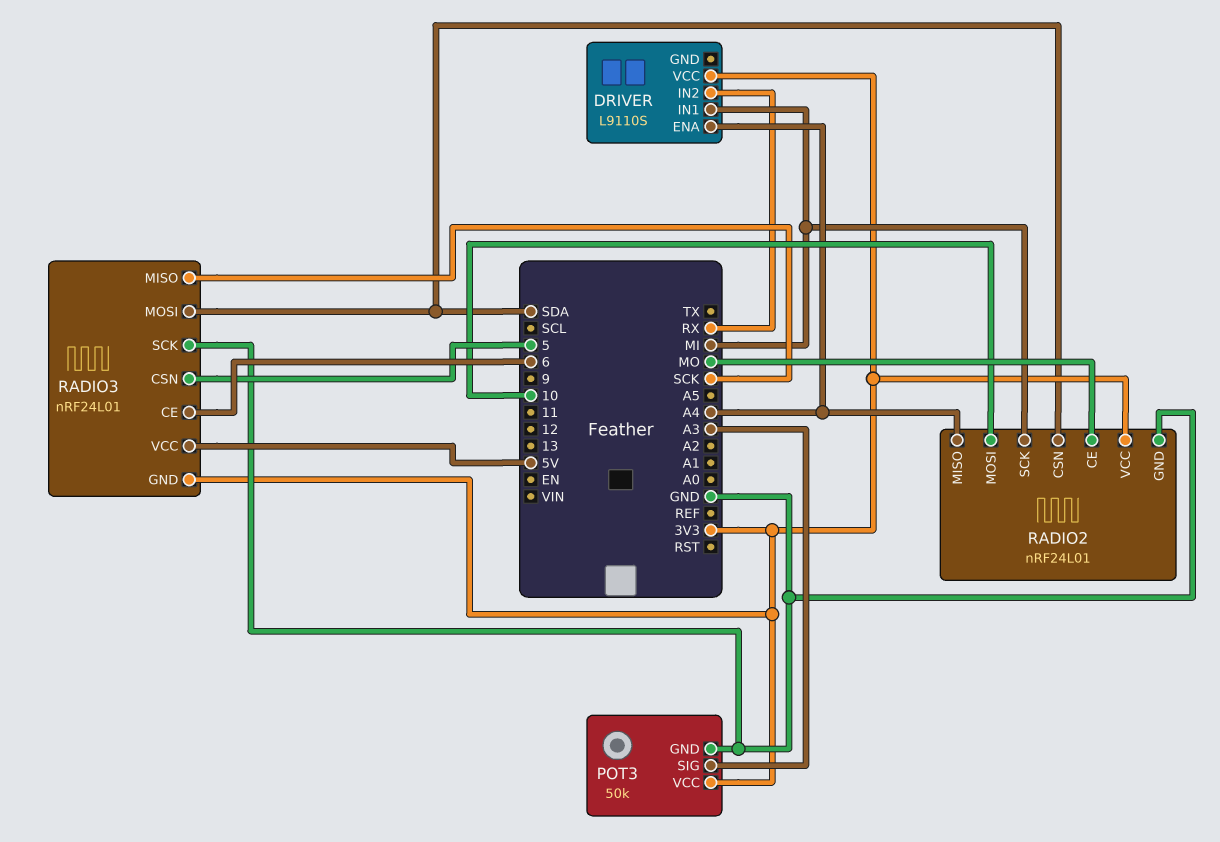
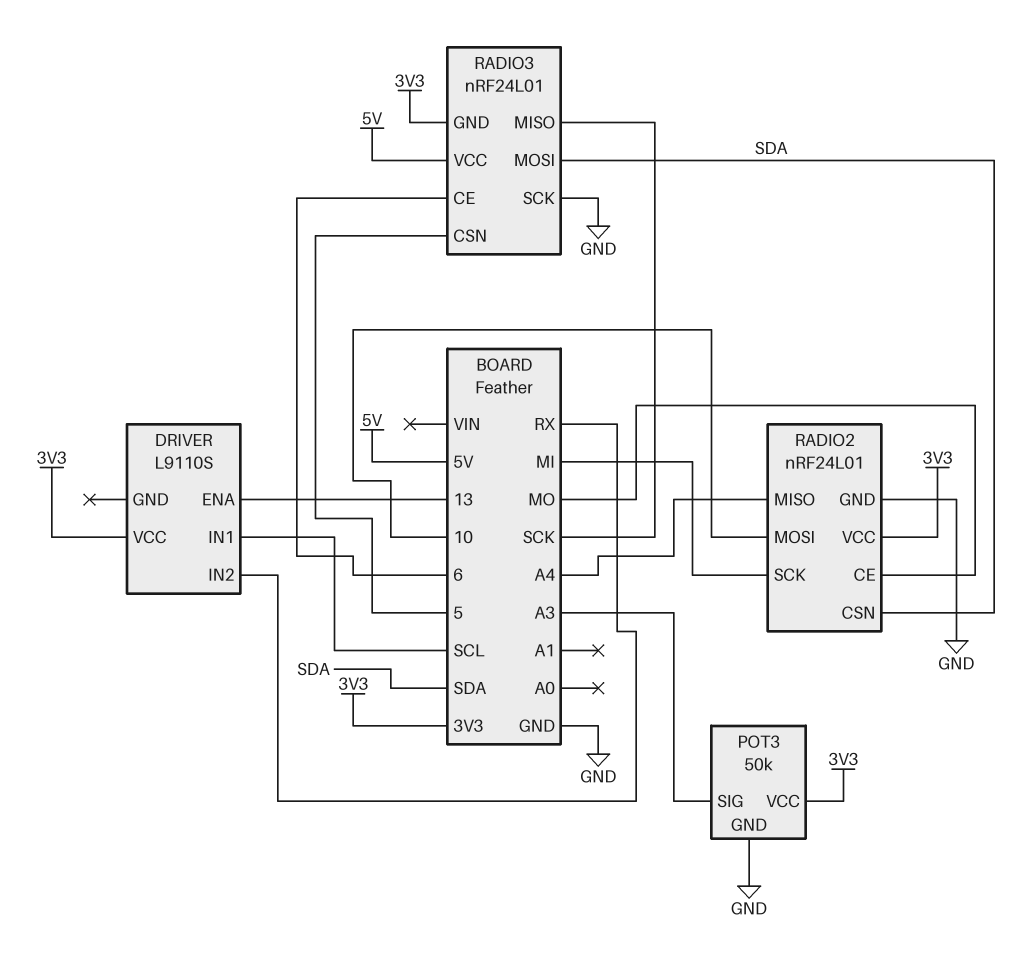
DRIVER pin ENA: A4 -> 13
DRIVER pin IN1: MI -> SCL

